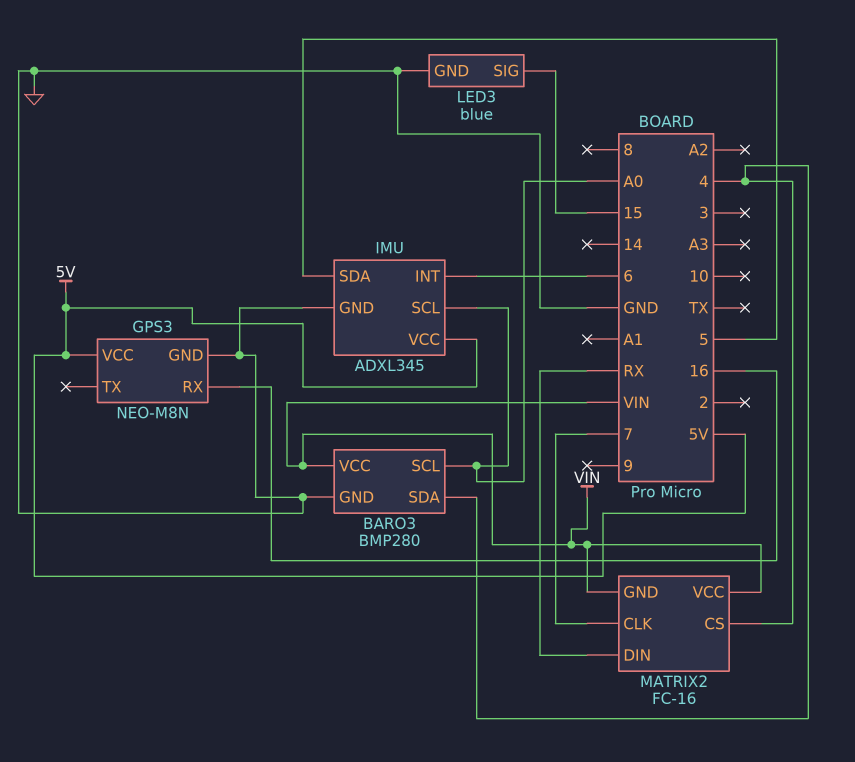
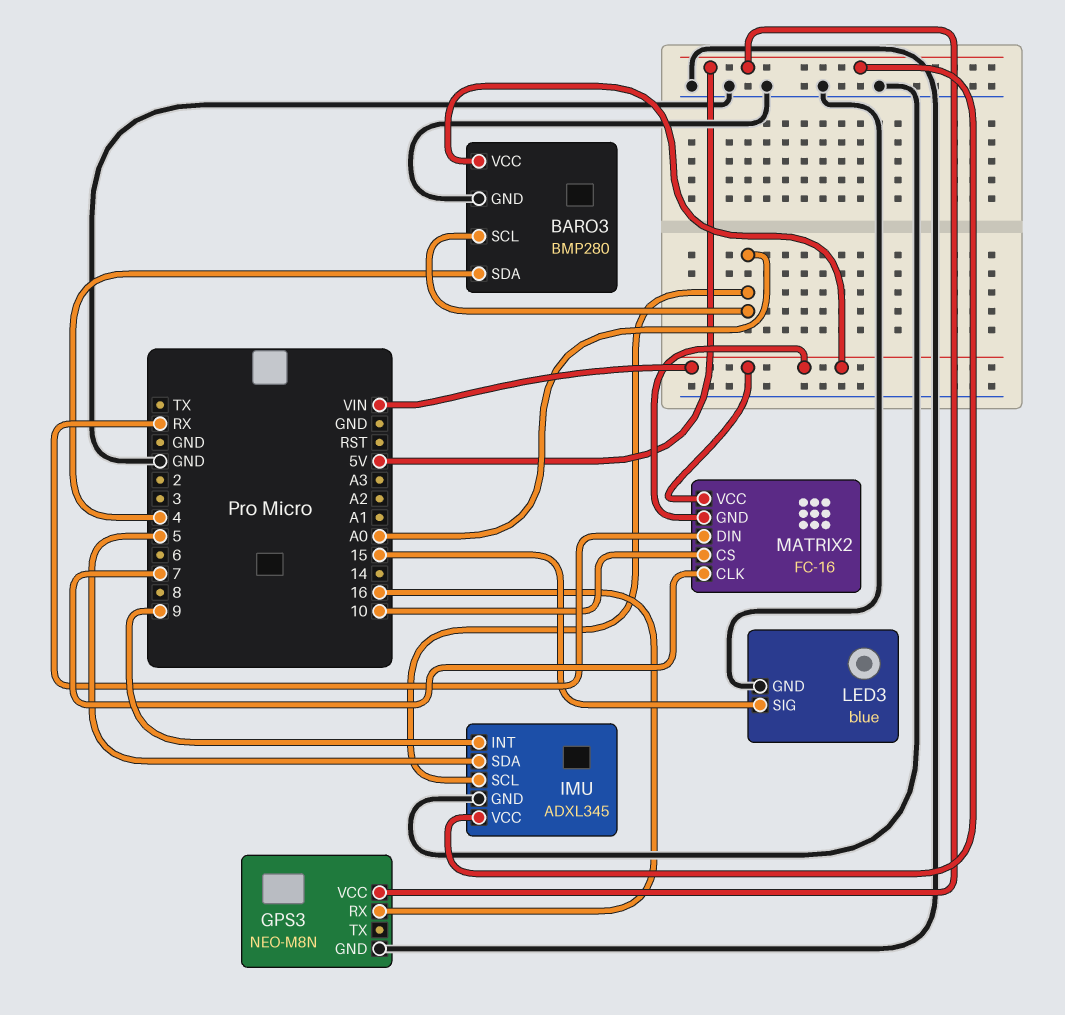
IMU pin INT: 6 -> 9
MATRIX2 pin CS: 4 -> 10

